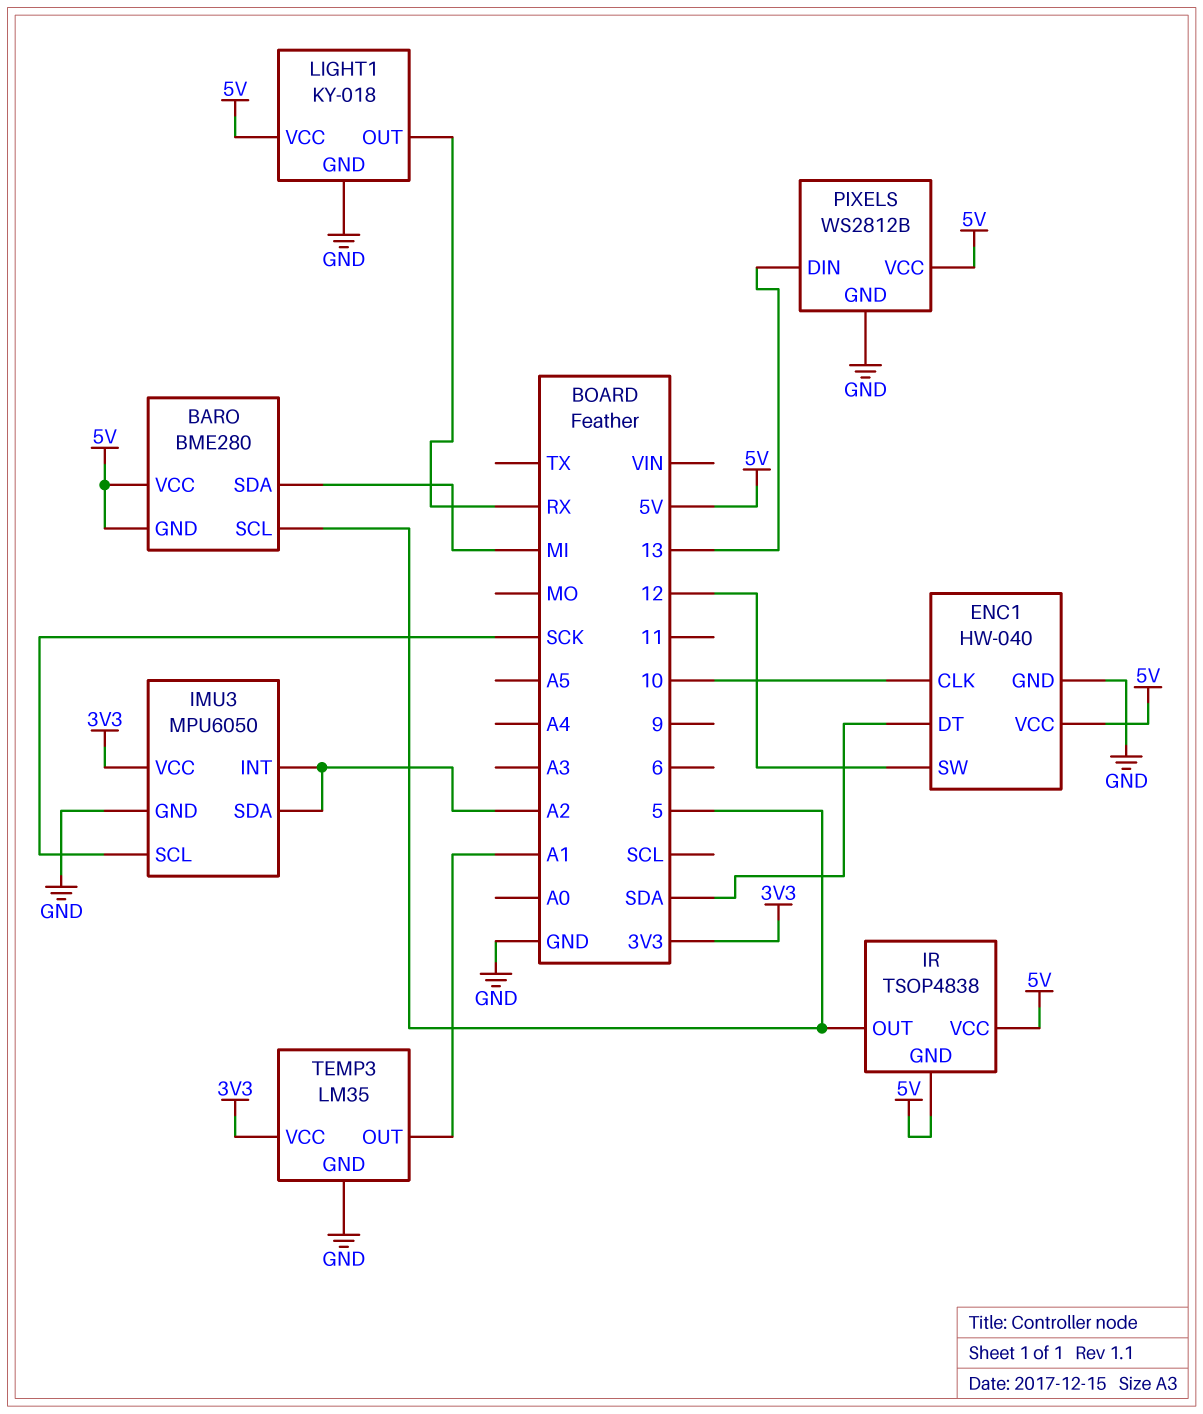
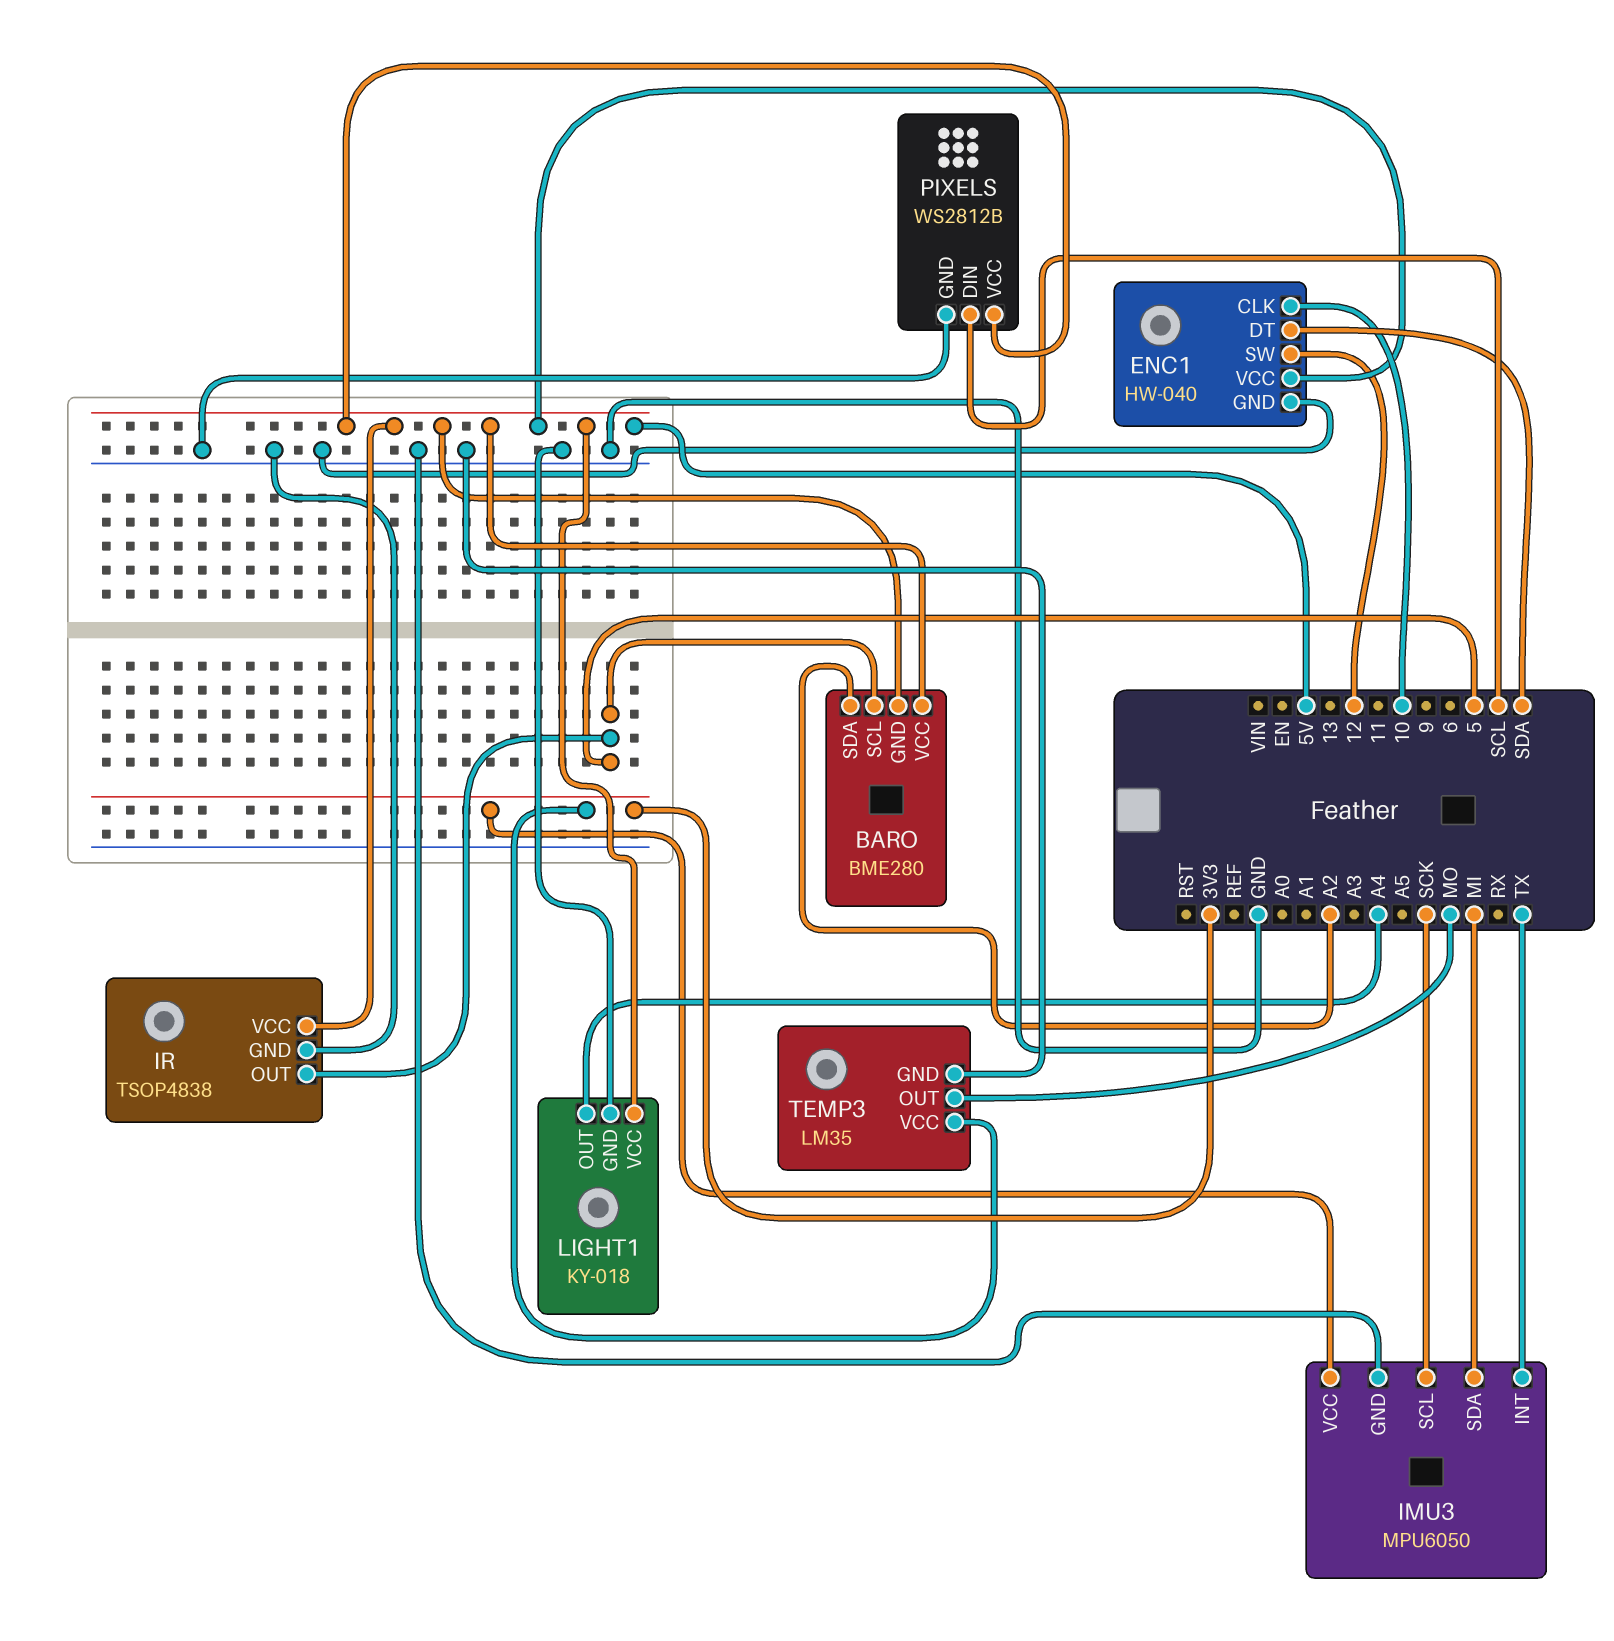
BARO pin SDA: MI -> A2
IMU3 pin INT: A2 -> TX
IMU3 pin SDA: A2 -> MI
IR pin GND: 5V -> GND
LIGHT1 pin OUT: RX -> A4
PIXELS pin DIN: 13 -> SCL
TEMP3 pin OUT: A1 -> MO

